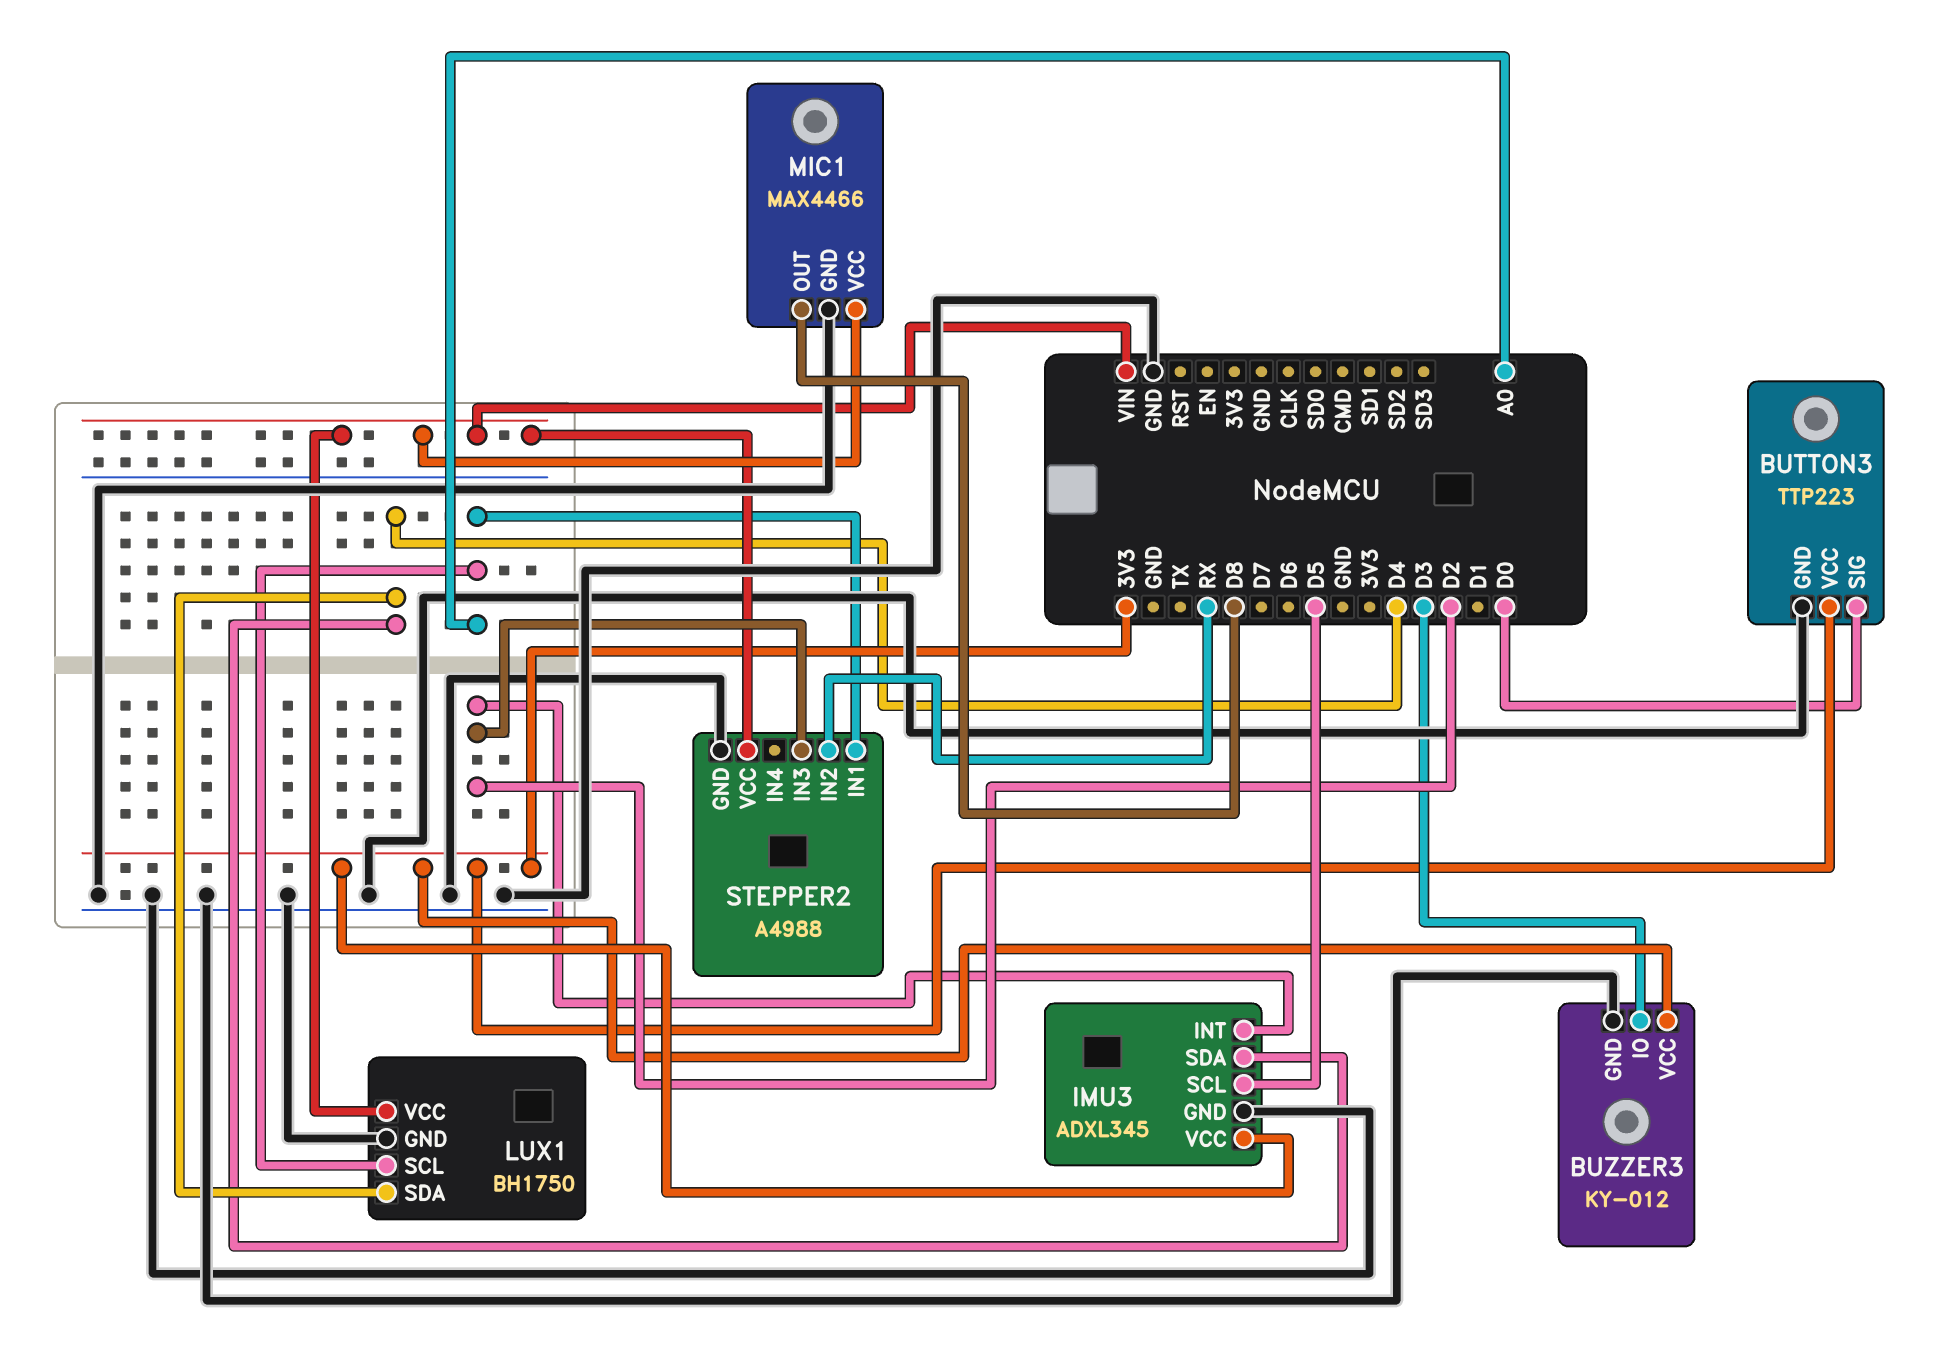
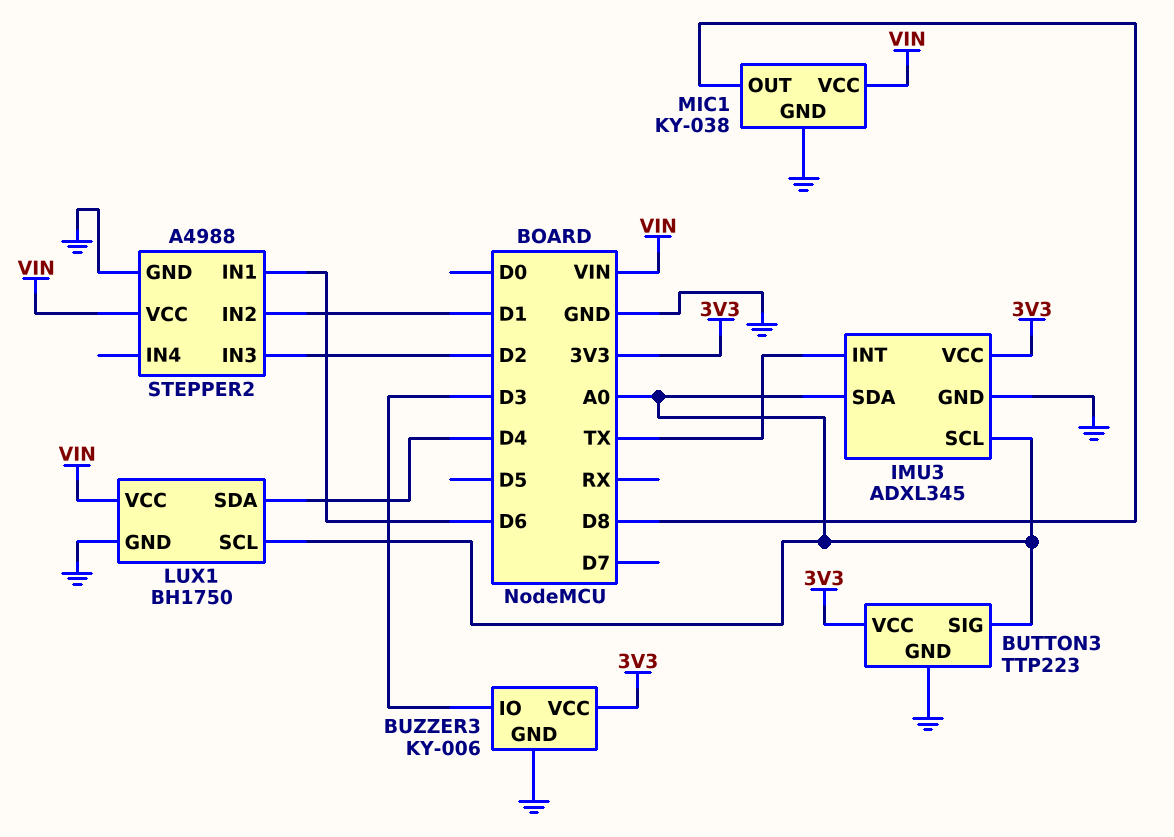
BUTTON3 pin SIG: D0 -> A0
BUZZER3: KY-012 -> KY-006
IMU3 pin INT: D2 -> TX
IMU3 pin SCL: D5 -> A0
IMU3 pin SDA: D4 -> A0
MIC1: MAX4466 -> KY-038
STEPPER2 pin IN1: A0 -> D6
STEPPER2 pin IN2: RX -> D1

